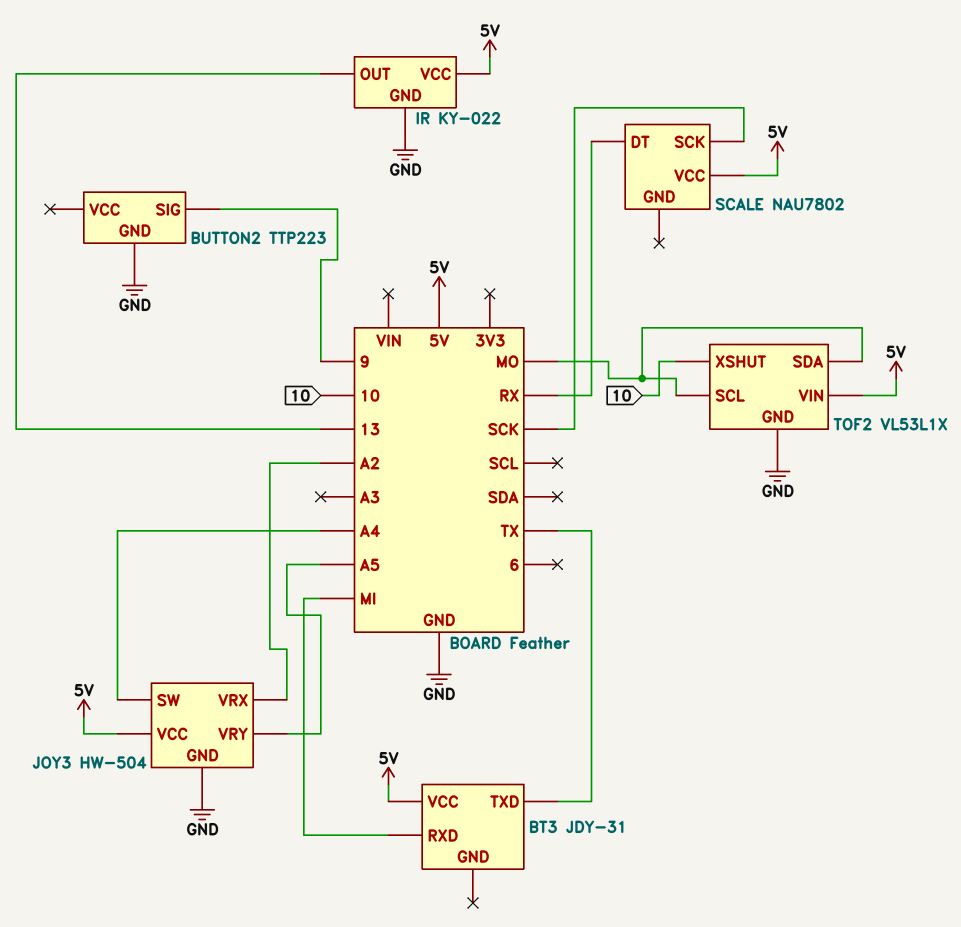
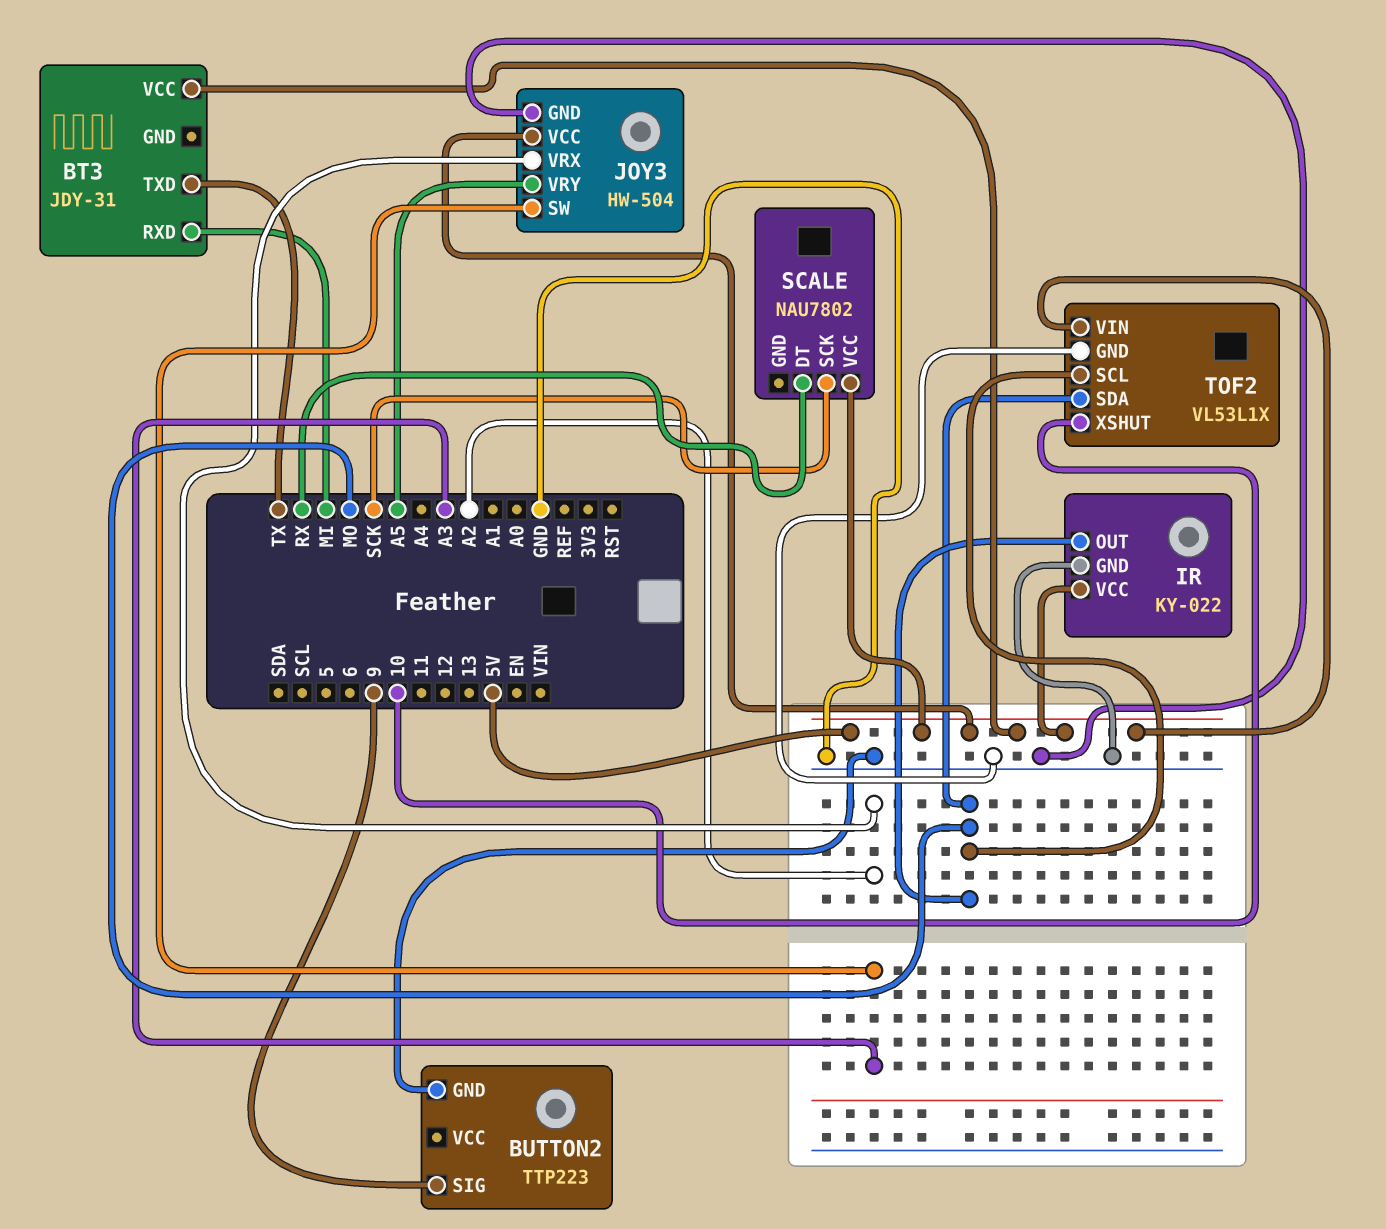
IR pin OUT: 13 -> MO
JOY3 pin SW: A4 -> A3

